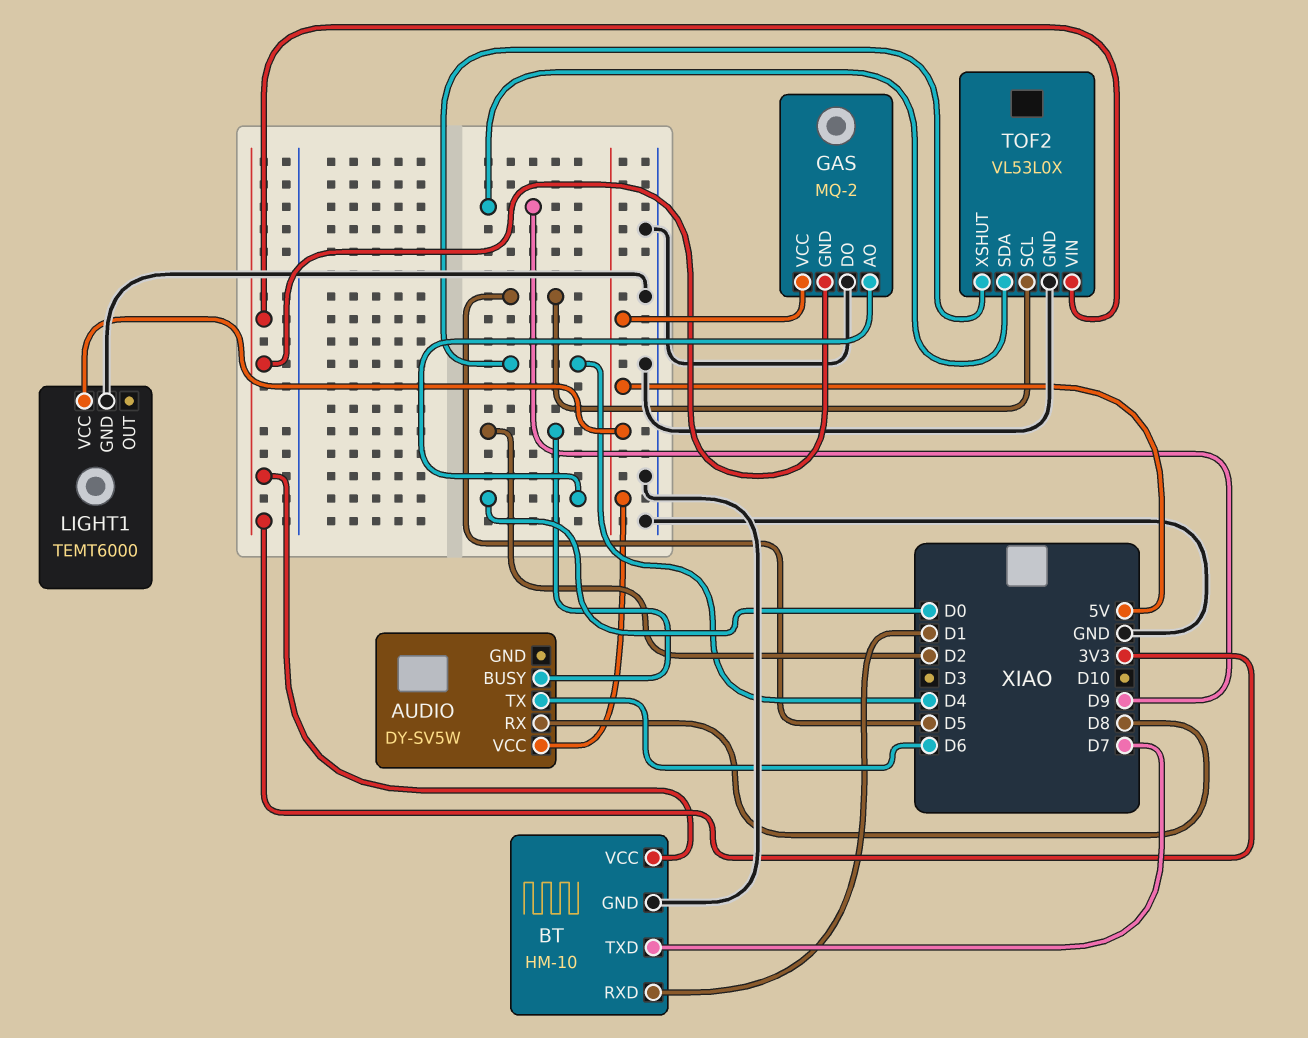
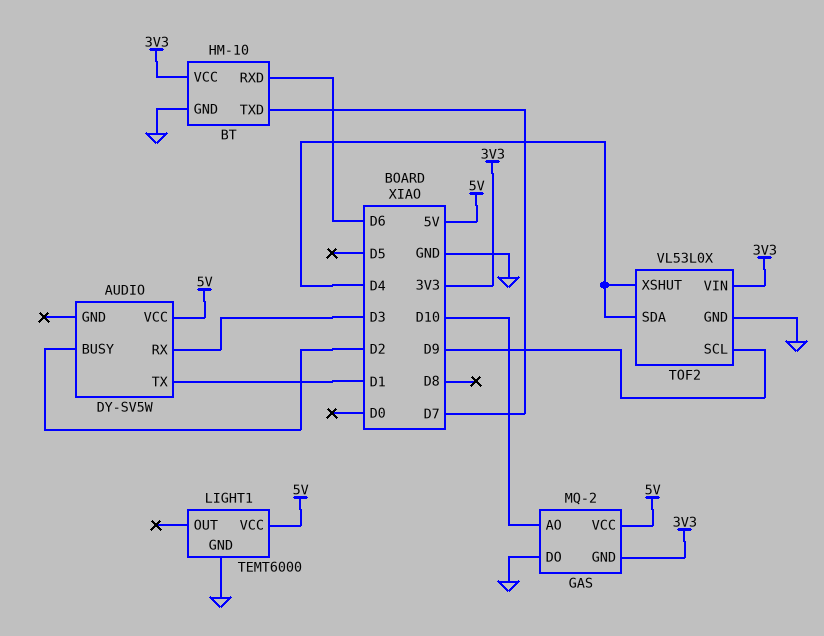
AUDIO pin RX: D8 -> D3
AUDIO pin TX: D6 -> D1
BT pin RXD: D1 -> D6
GAS pin AO: D0 -> D10
TOF2 pin SCL: D5 -> D9
TOF2 pin SDA: D9 -> D4

